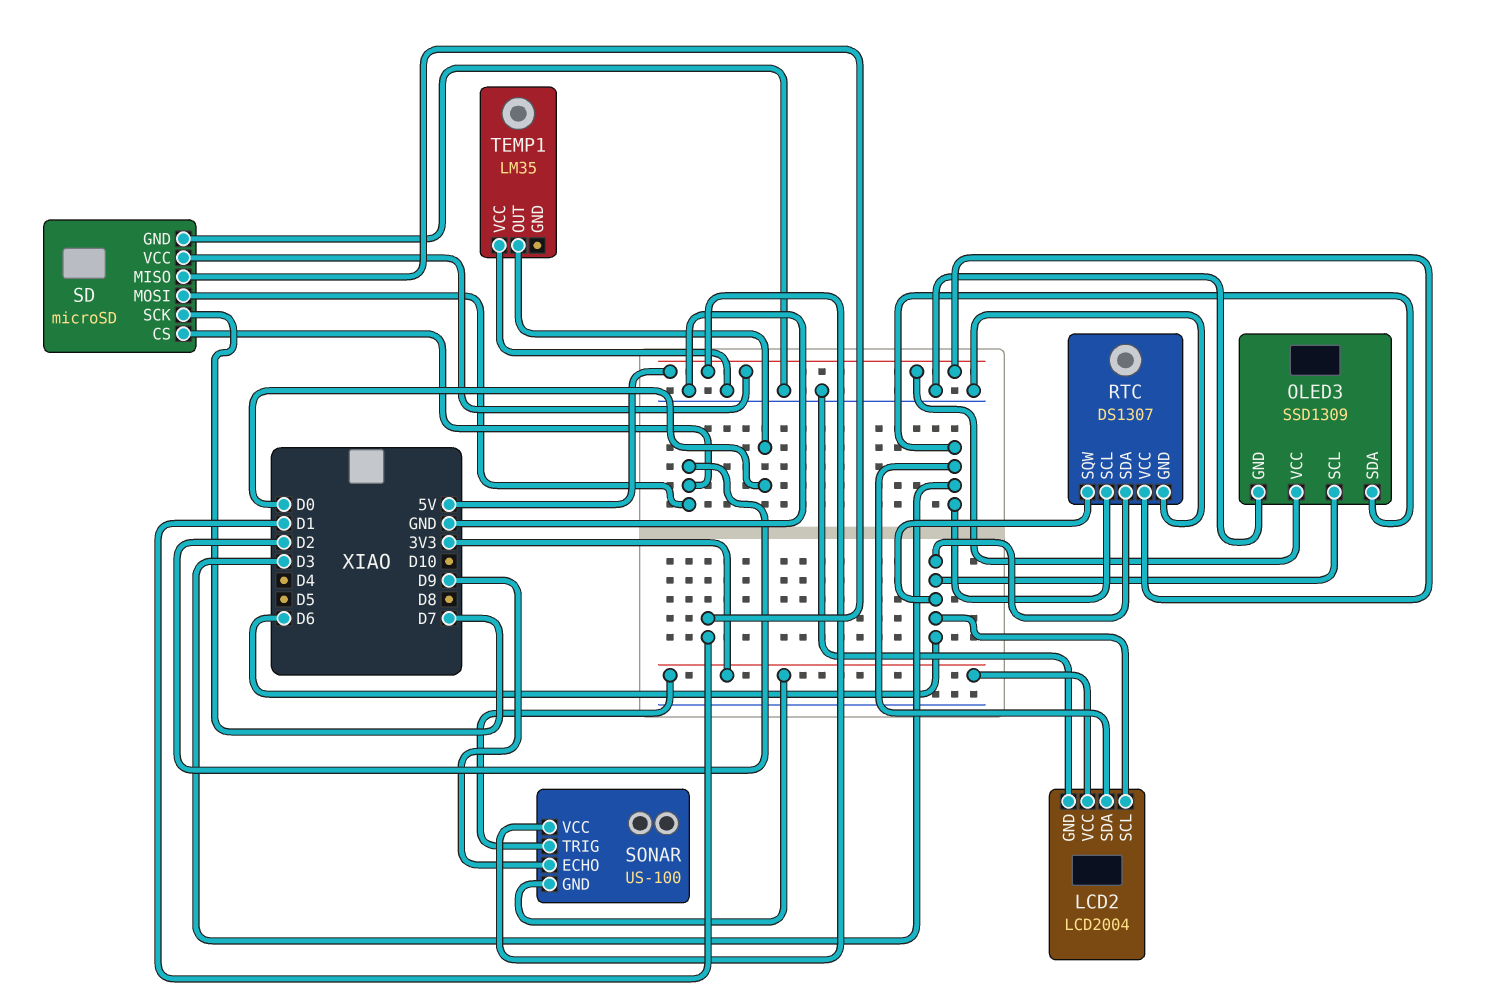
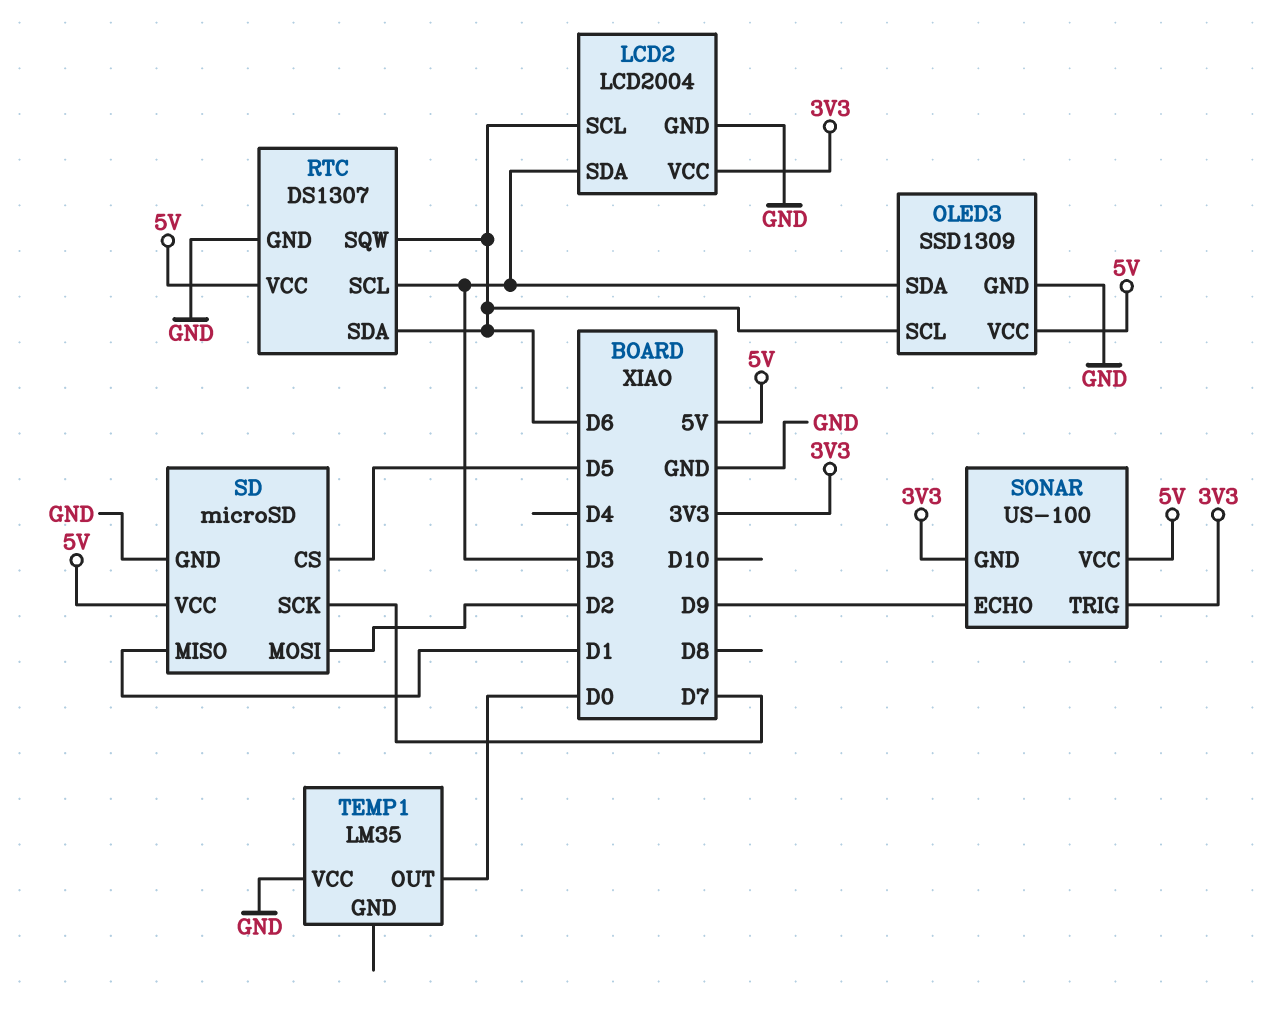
SD pin CS: D2 -> D5

